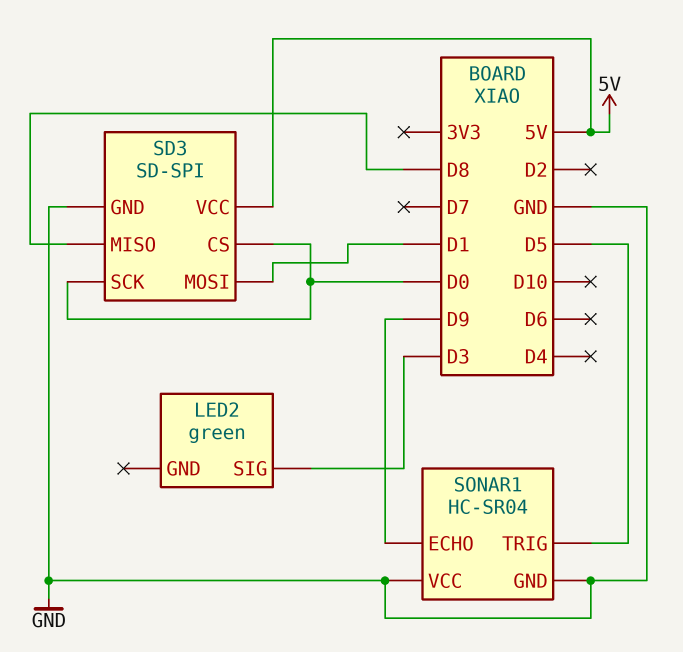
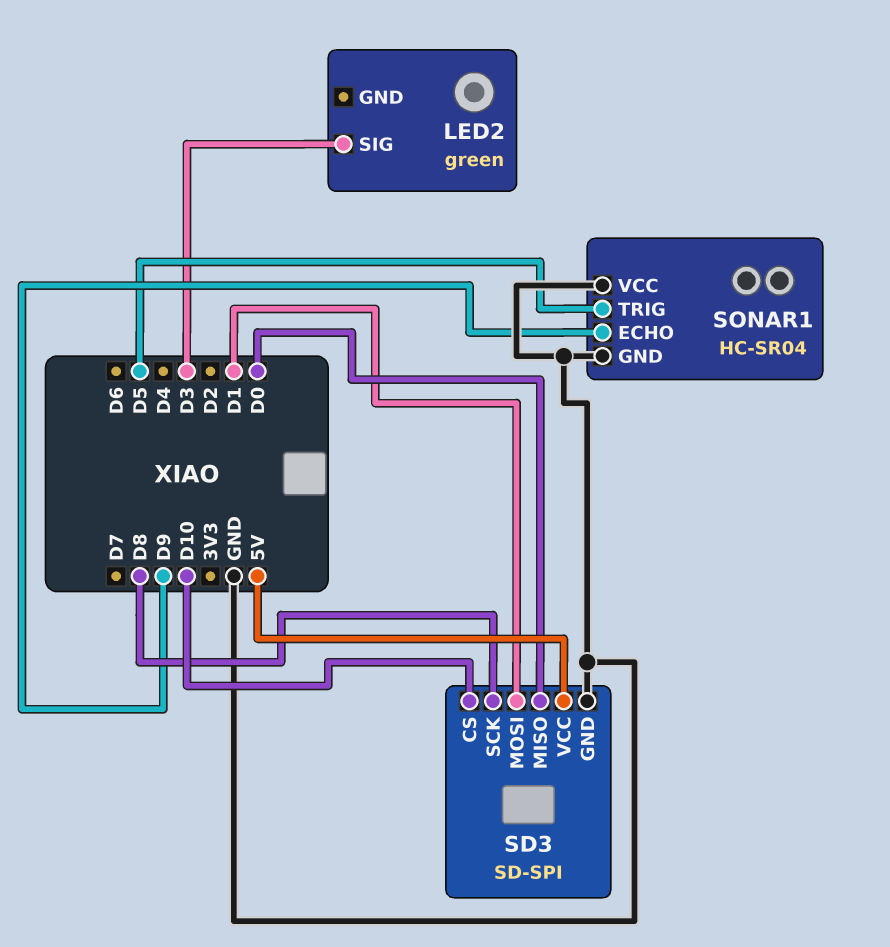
SD3 pin CS: D0 -> D10
SD3 pin MISO: D8 -> D0
SD3 pin SCK: D0 -> D8

